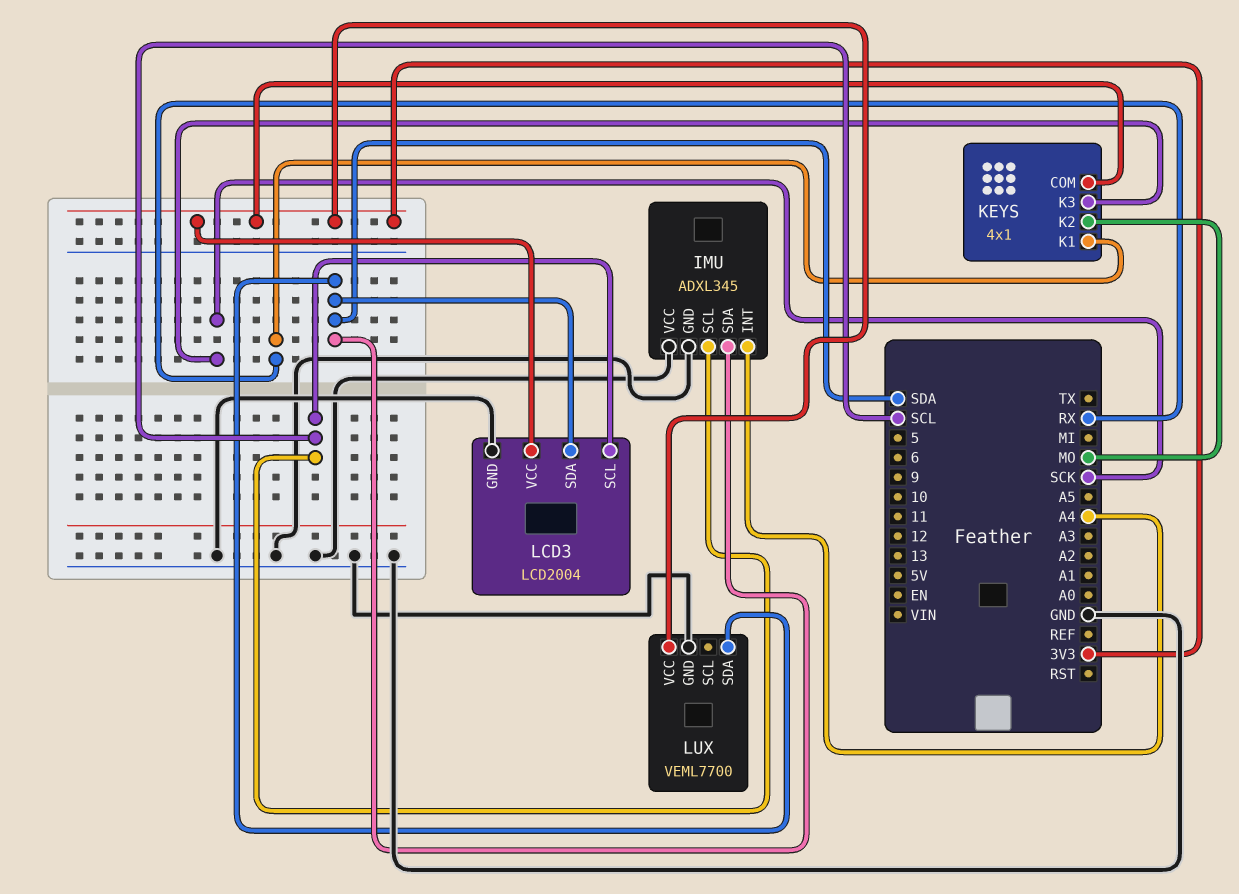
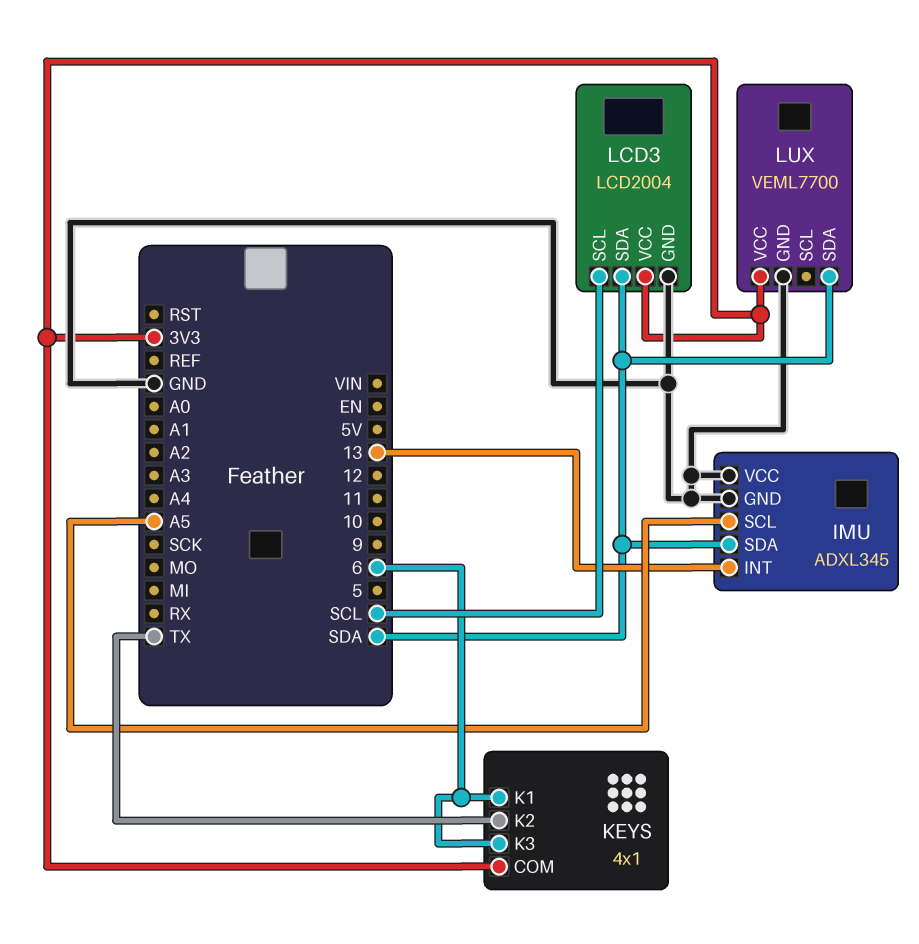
IMU pin INT: A4 -> 13
IMU pin SCL: SCL -> A5
KEYS pin K1: RX -> 6
KEYS pin K2: MO -> TX
KEYS pin K3: SCK -> 6

